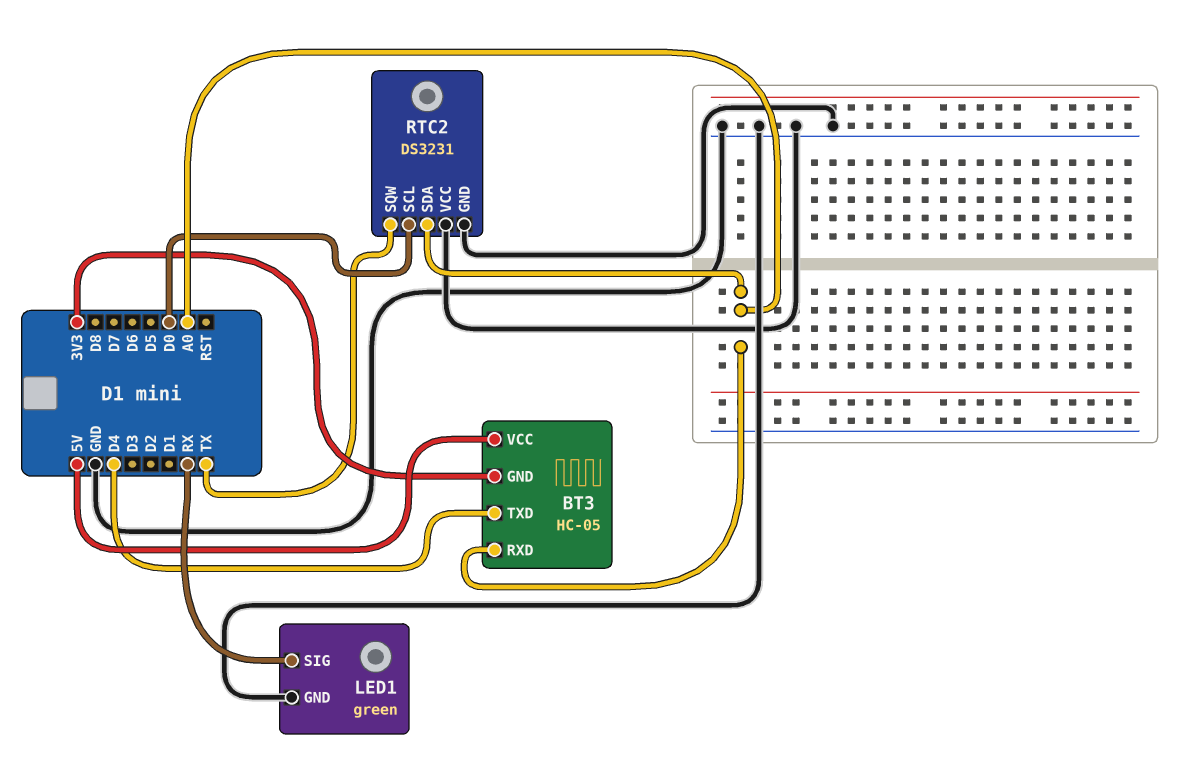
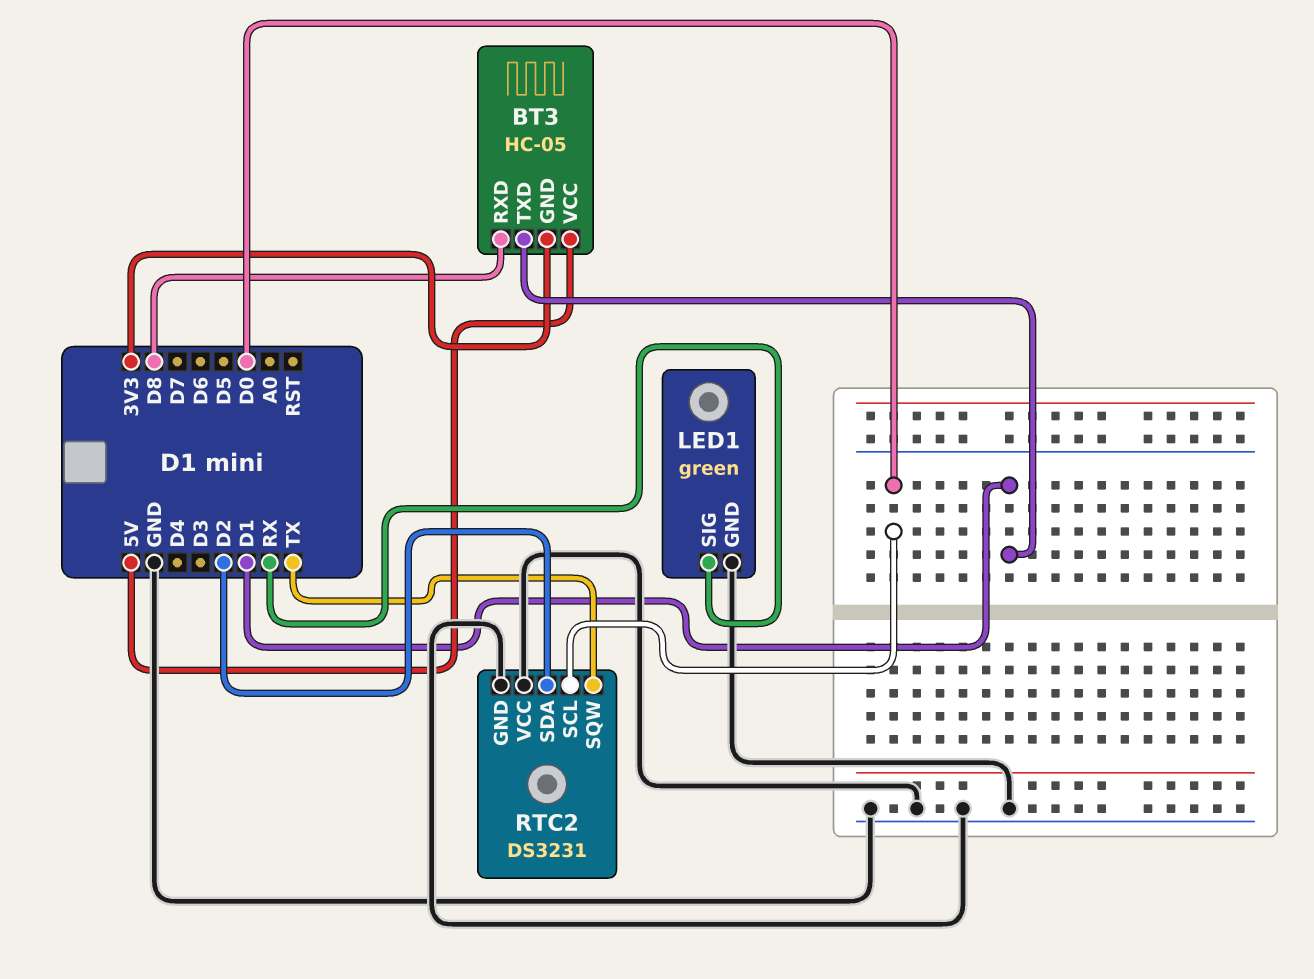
BT3 pin RXD: A0 -> D8
BT3 pin TXD: D4 -> D1
RTC2 pin SDA: A0 -> D2

